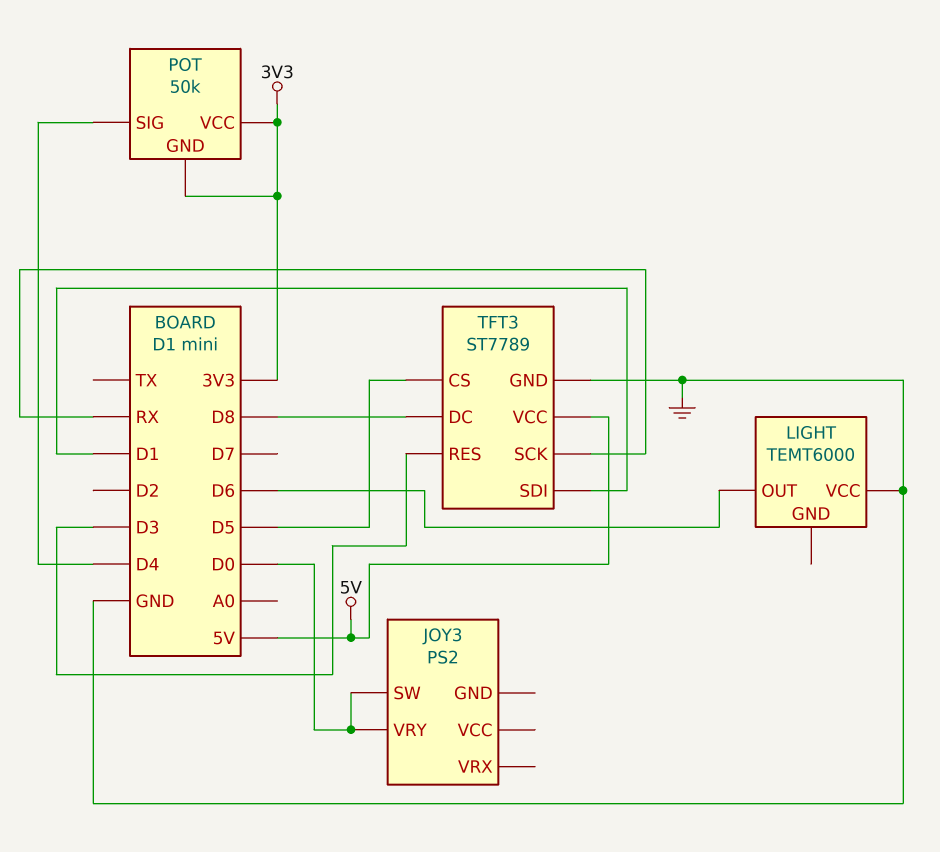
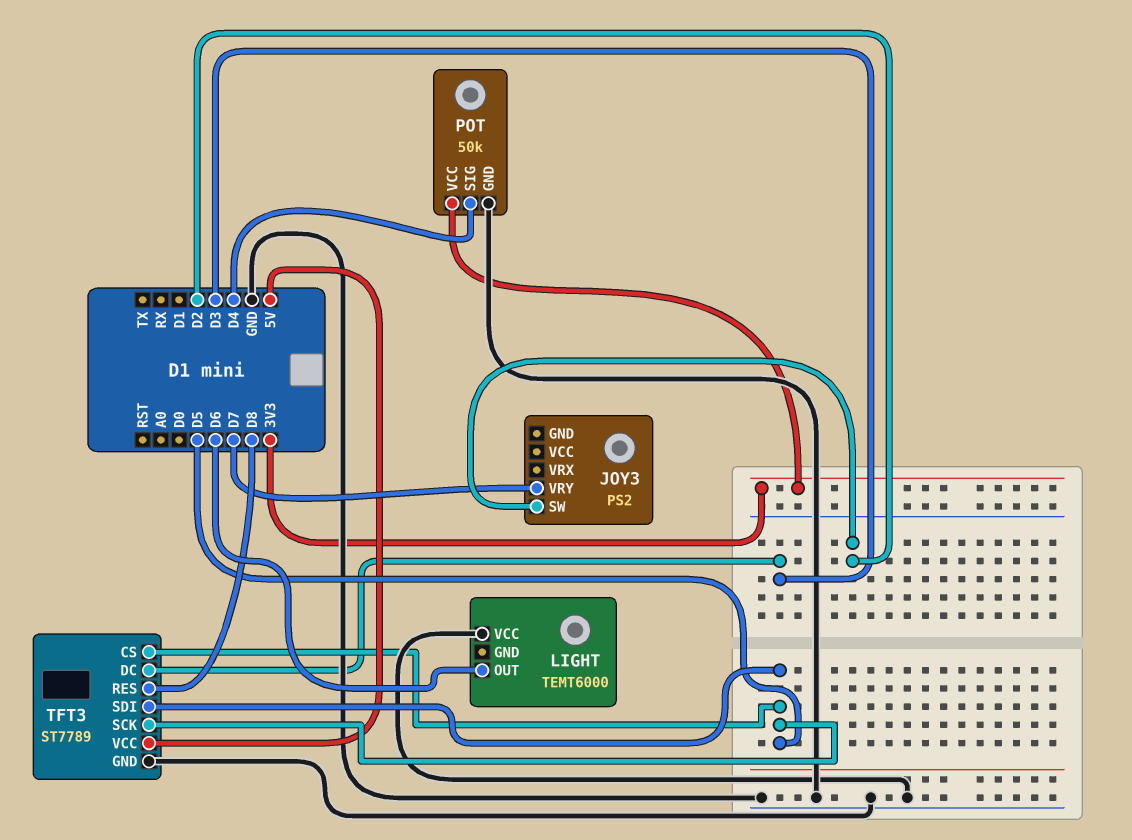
JOY3 pin SW: D0 -> D2
JOY3 pin VRY: D0 -> D7
POT pin GND: 3V3 -> GND
TFT3 pin DC: D8 -> D3
TFT3 pin RES: D3 -> D8
TFT3 pin SCK: RX -> D5
TFT3 pin SDI: D1 -> D5

